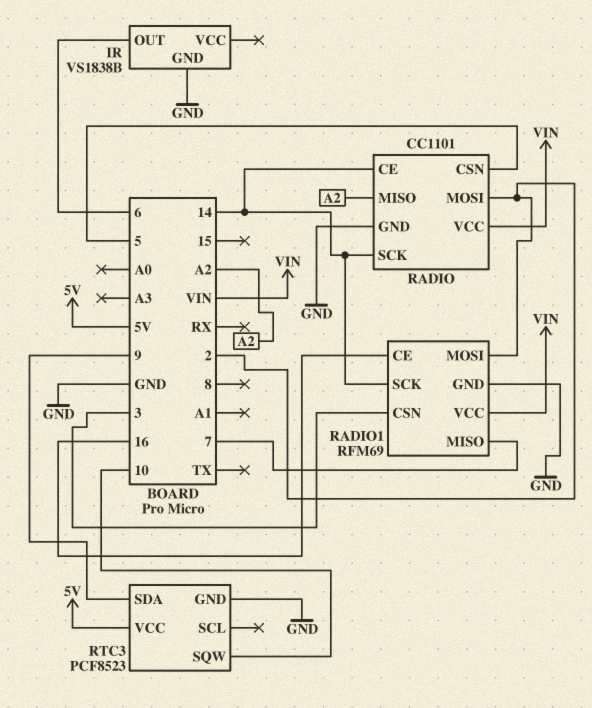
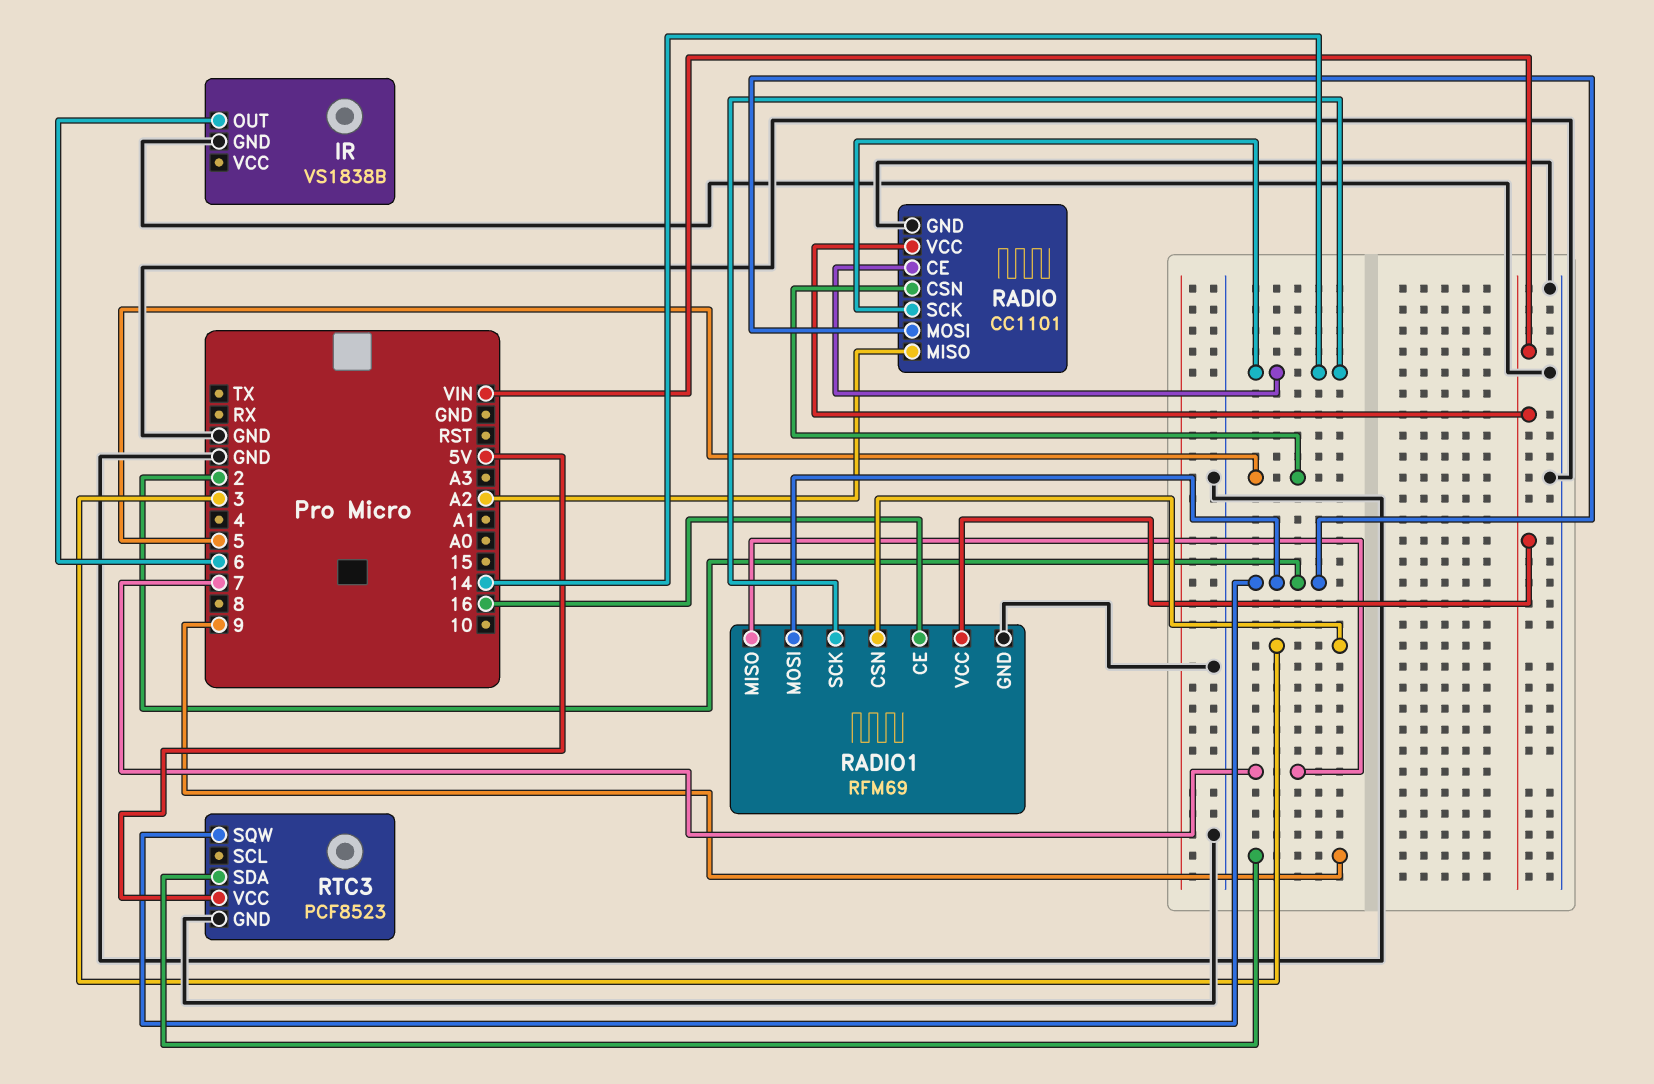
RTC3 pin SQW: 10 -> 2

